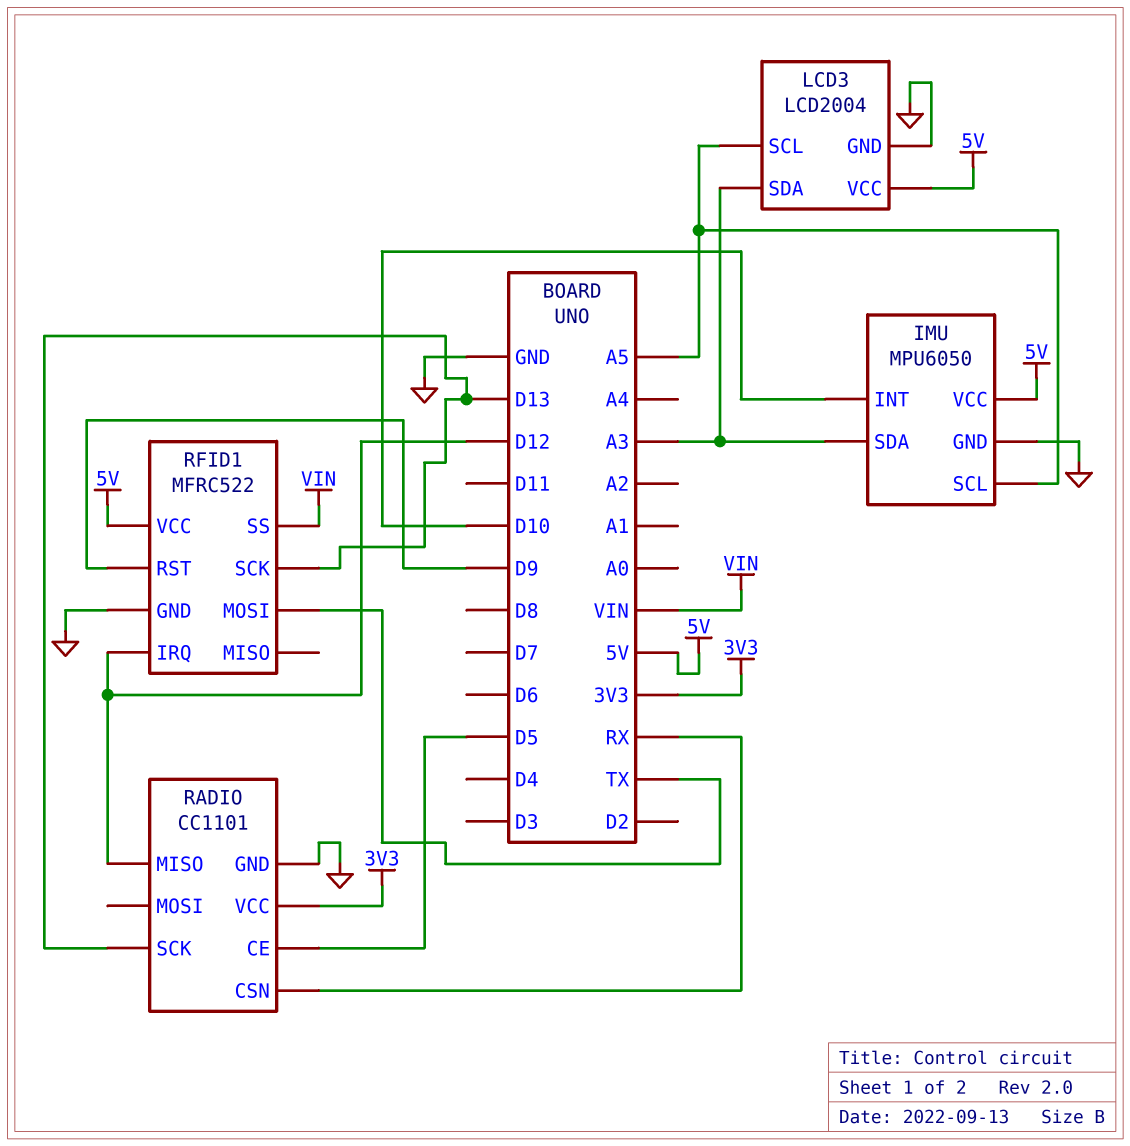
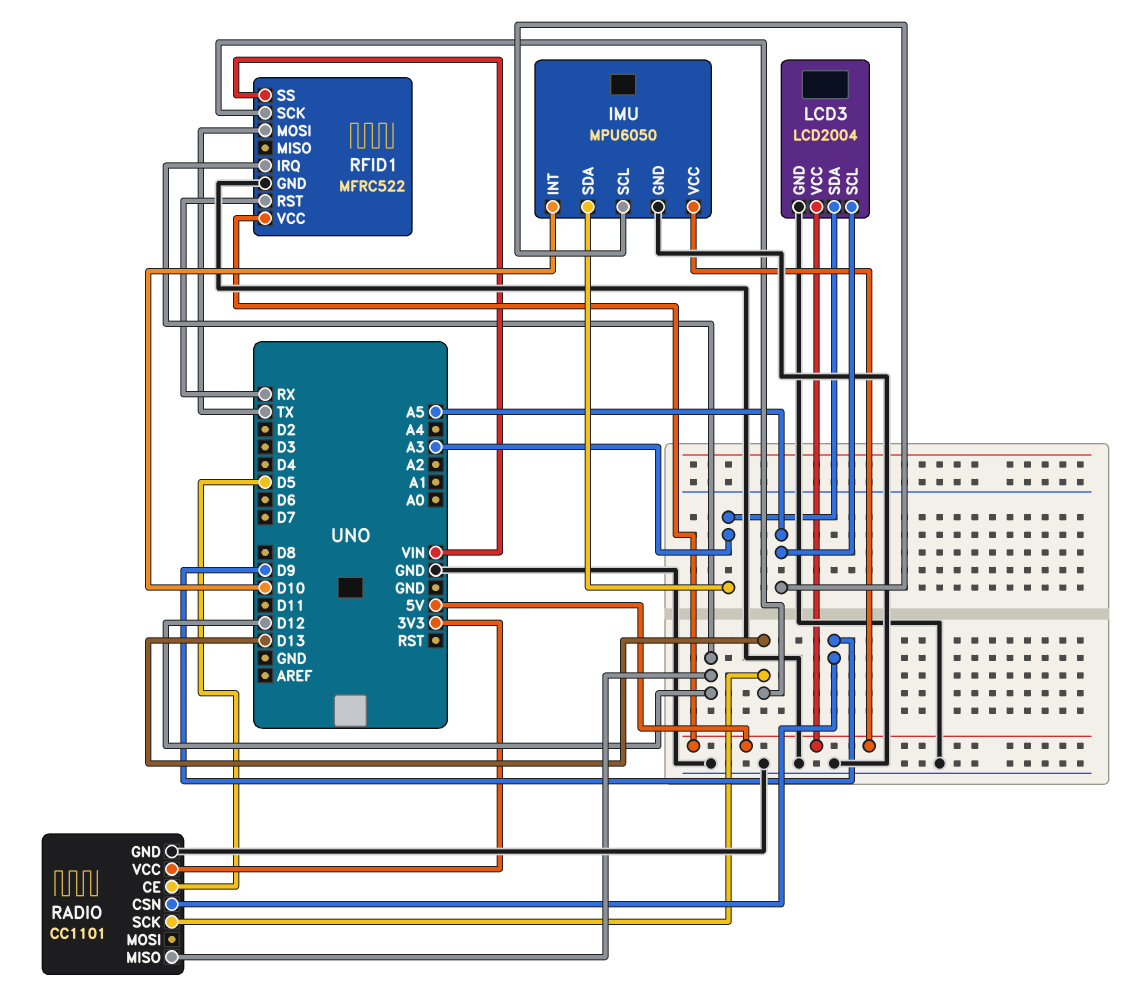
RADIO pin CSN: RX -> D9
RFID1 pin RST: D9 -> RX

